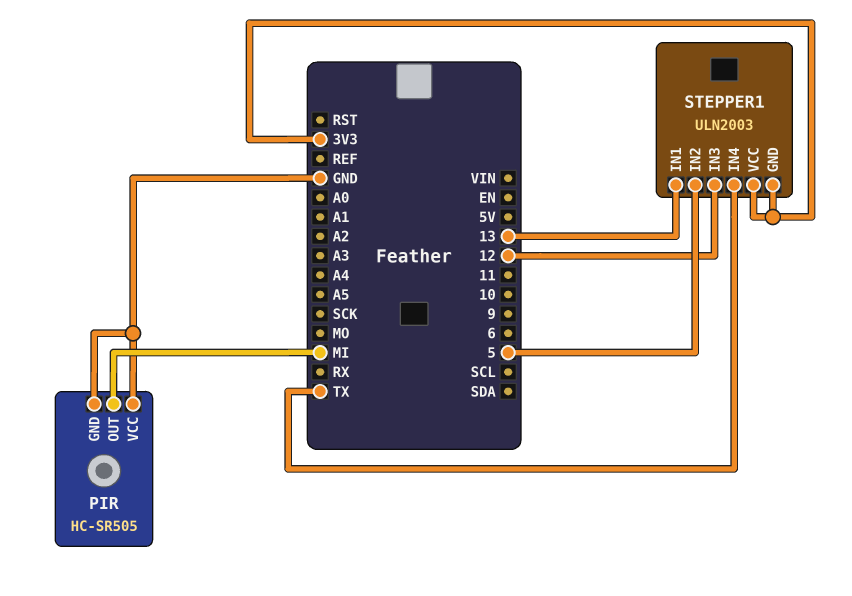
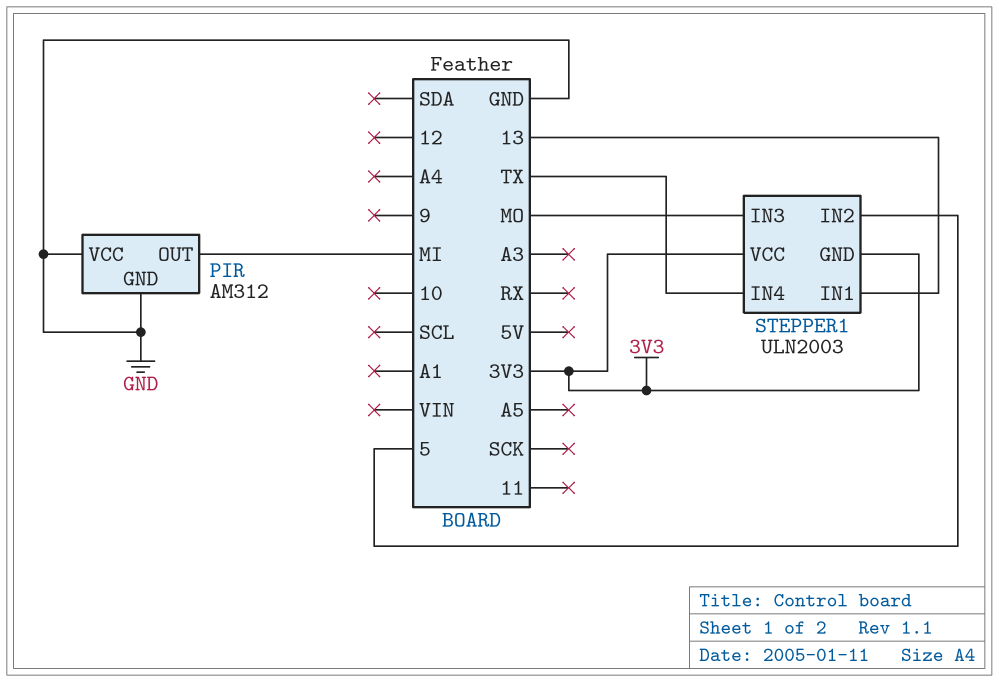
PIR: HC-SR505 -> AM312
STEPPER1 pin IN3: 12 -> MO

